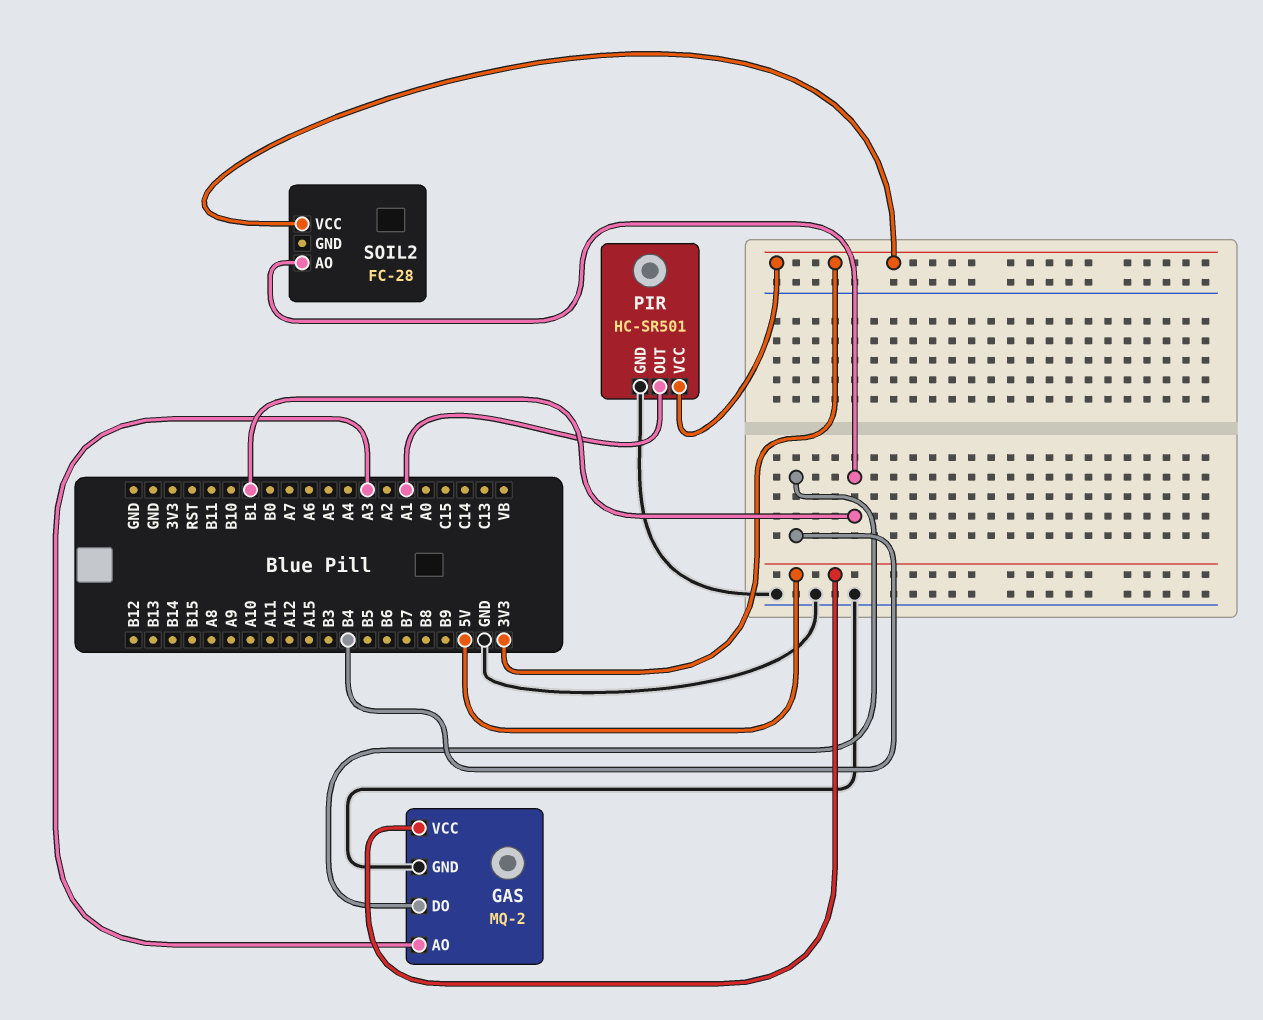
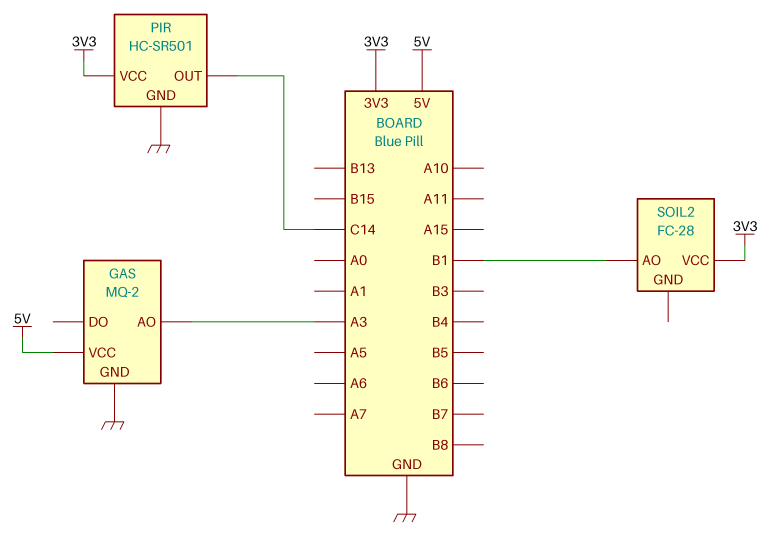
GAS pin DO: B4 -> none
PIR pin OUT: A1 -> C14

